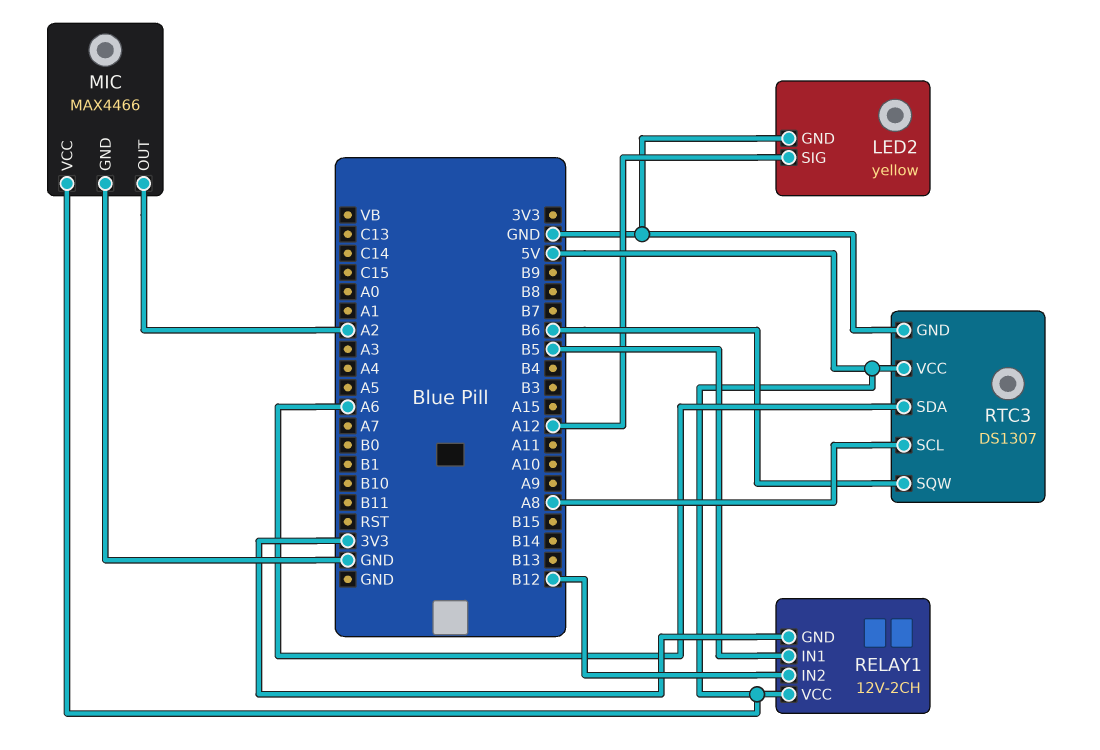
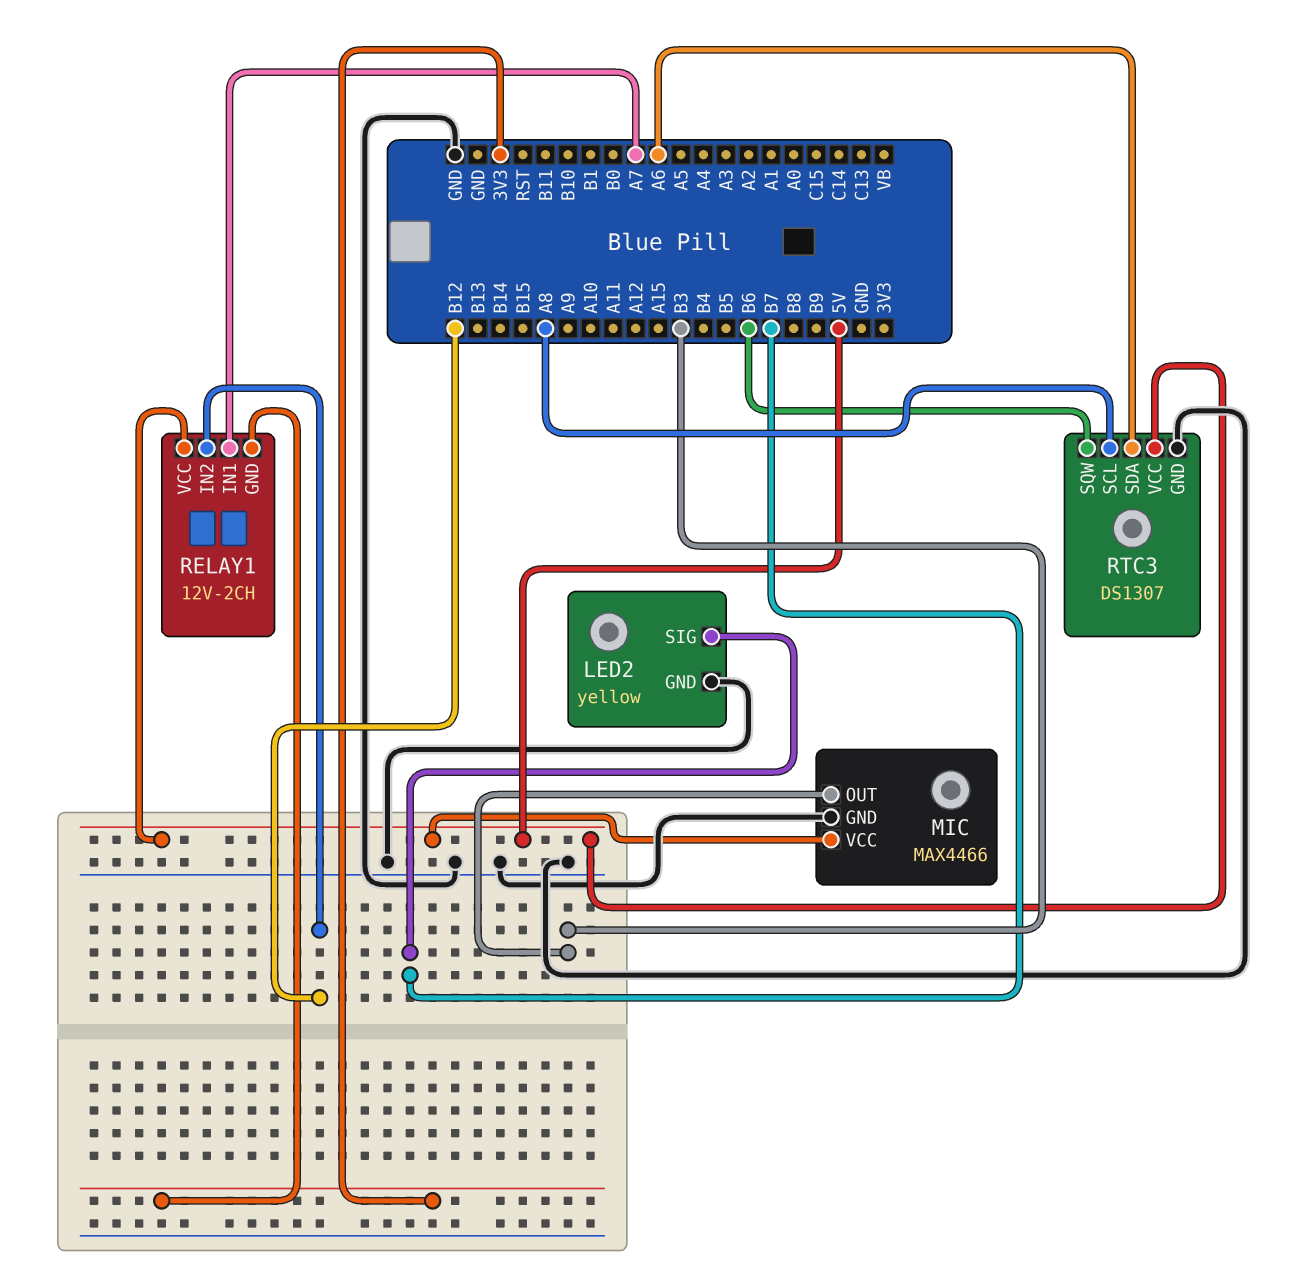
LED2 pin SIG: A12 -> B7
MIC pin OUT: A2 -> B3
RELAY1 pin IN1: B5 -> A7

